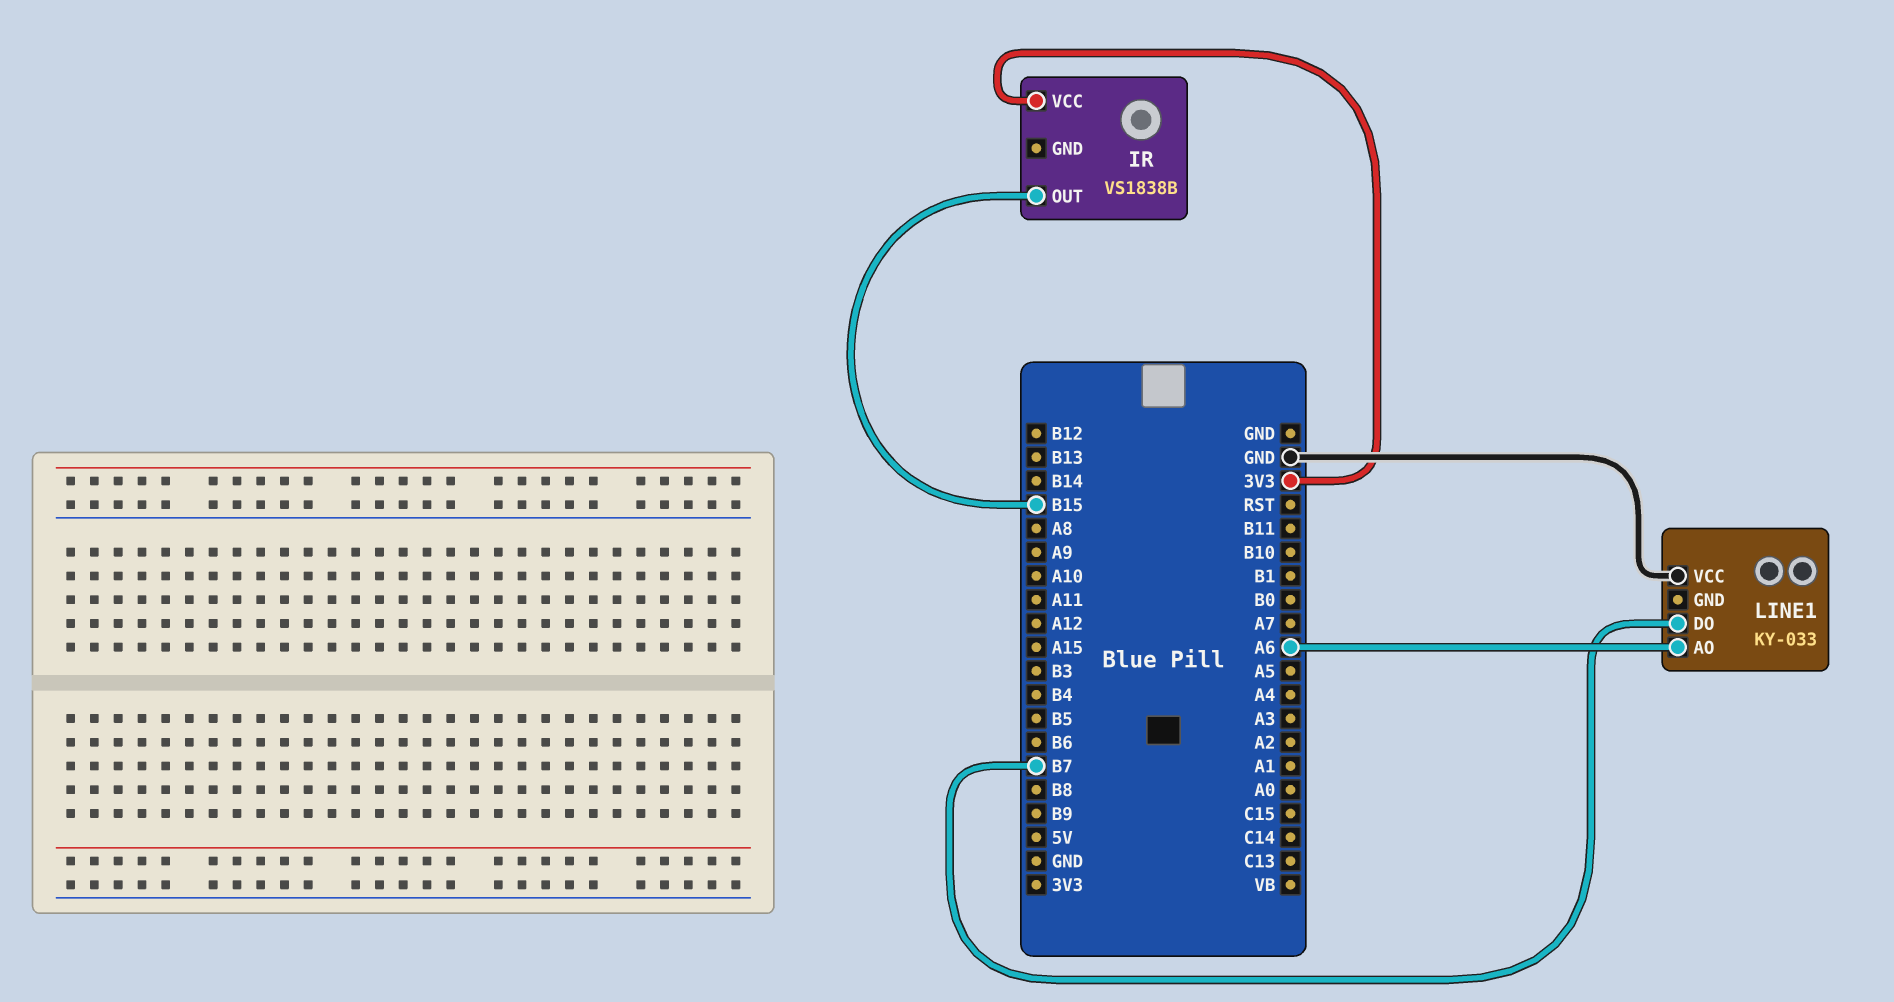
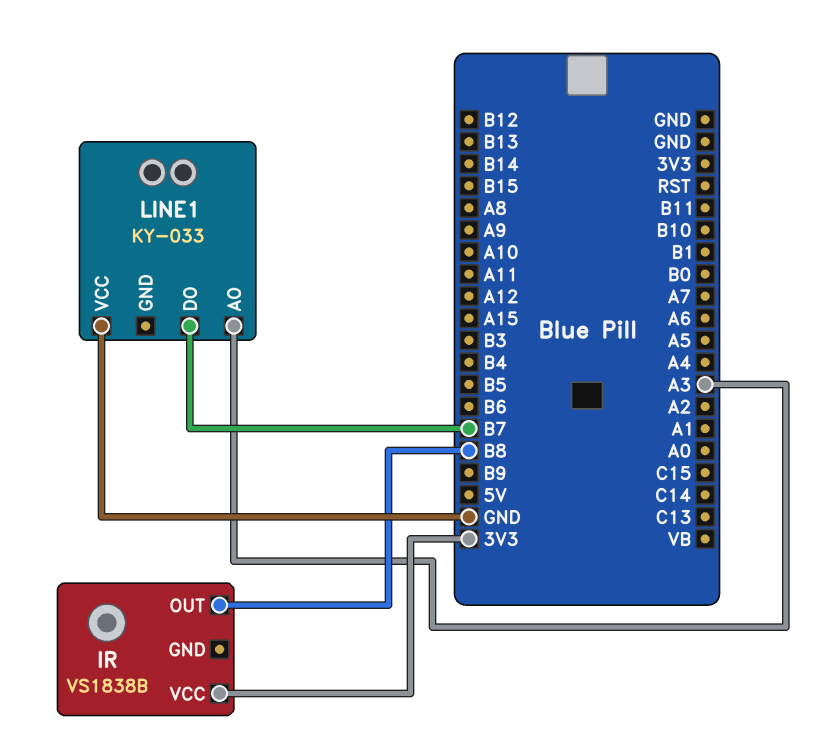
IR pin OUT: B15 -> B8
LINE1 pin AO: A6 -> A3

